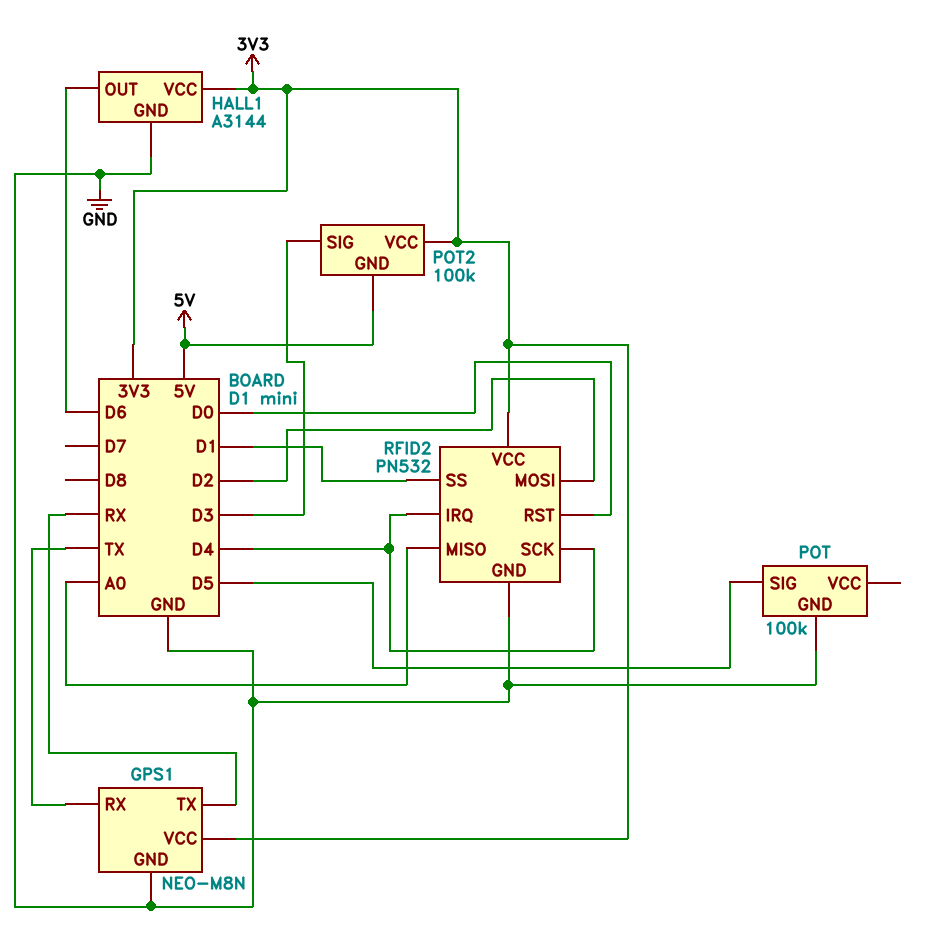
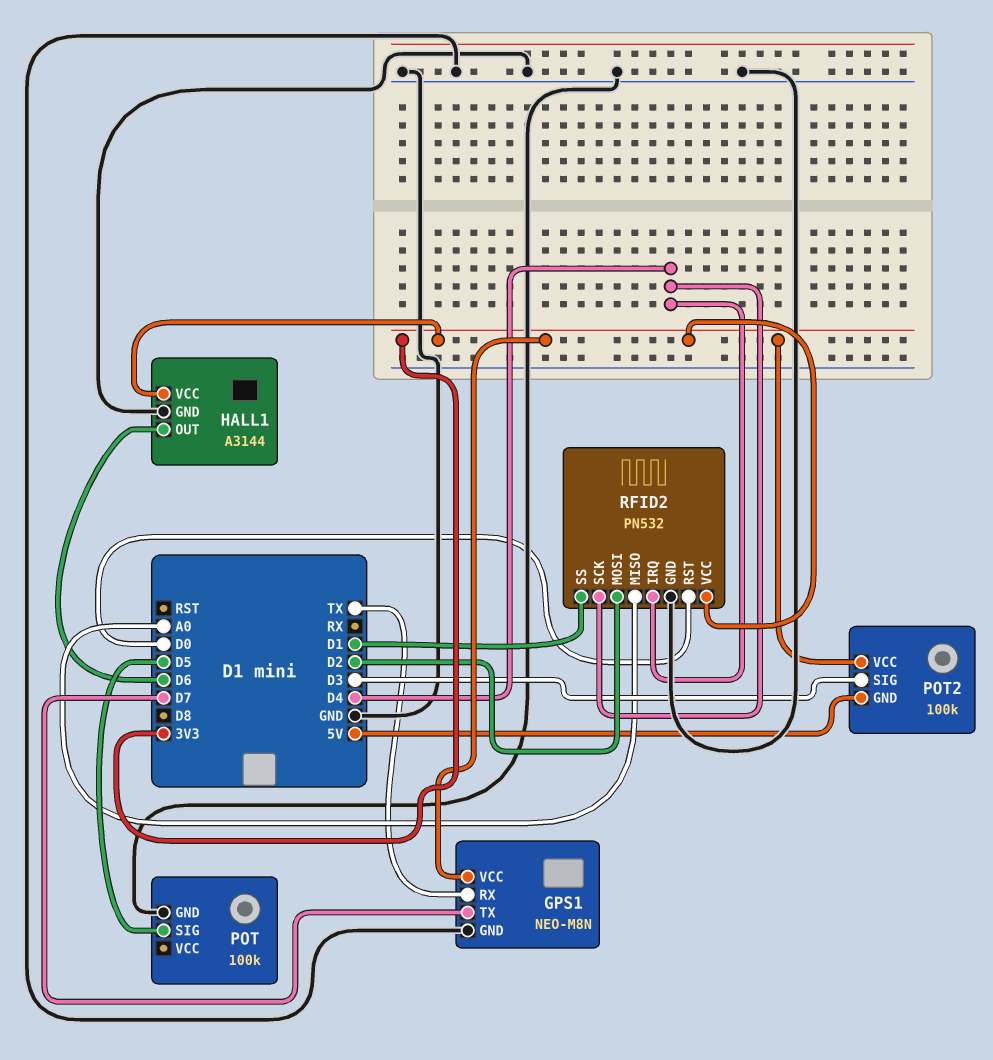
GPS1 pin TX: RX -> D7

